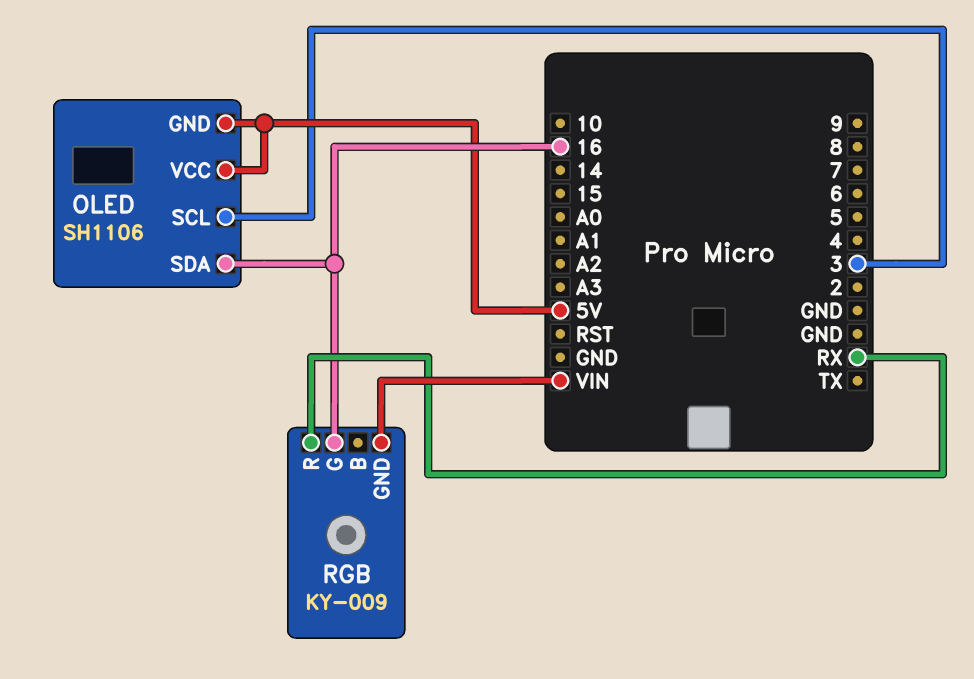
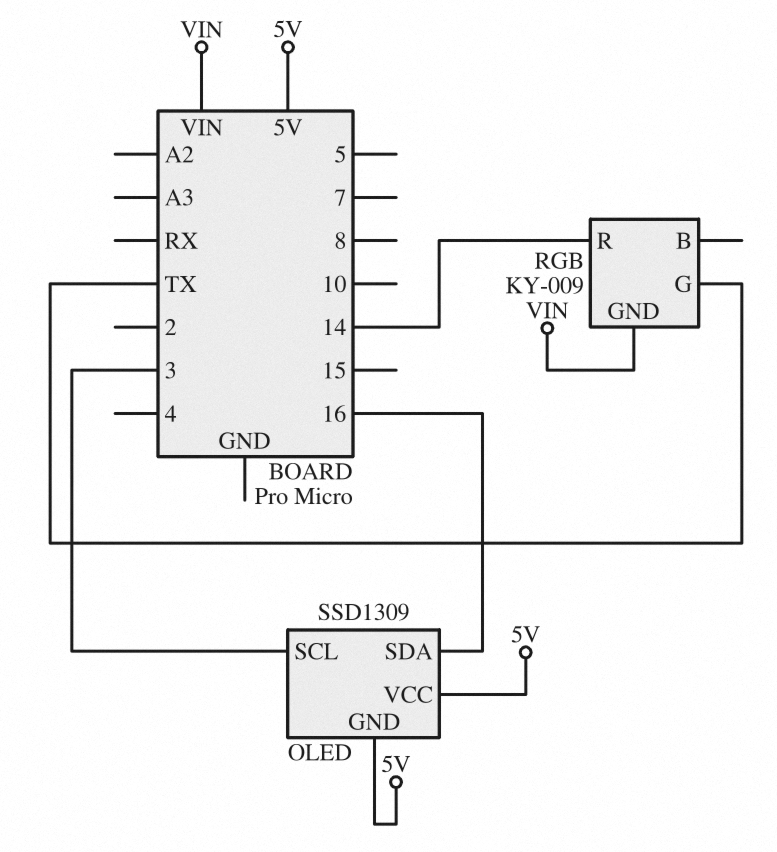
OLED: SH1106 -> SSD1309
RGB pin G: 16 -> TX
RGB pin R: RX -> 14

